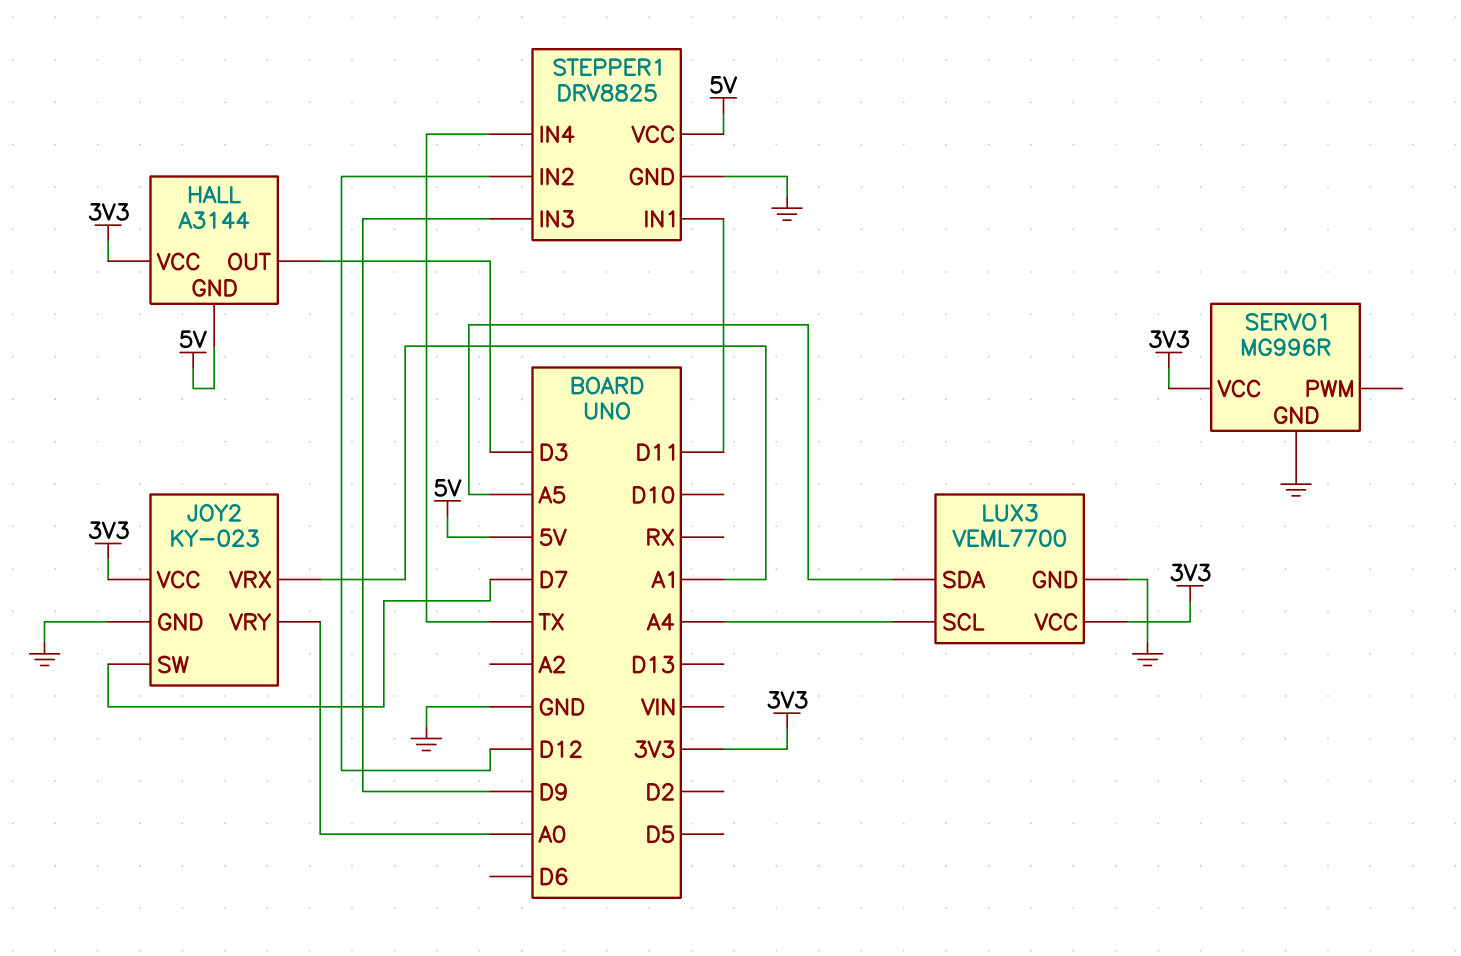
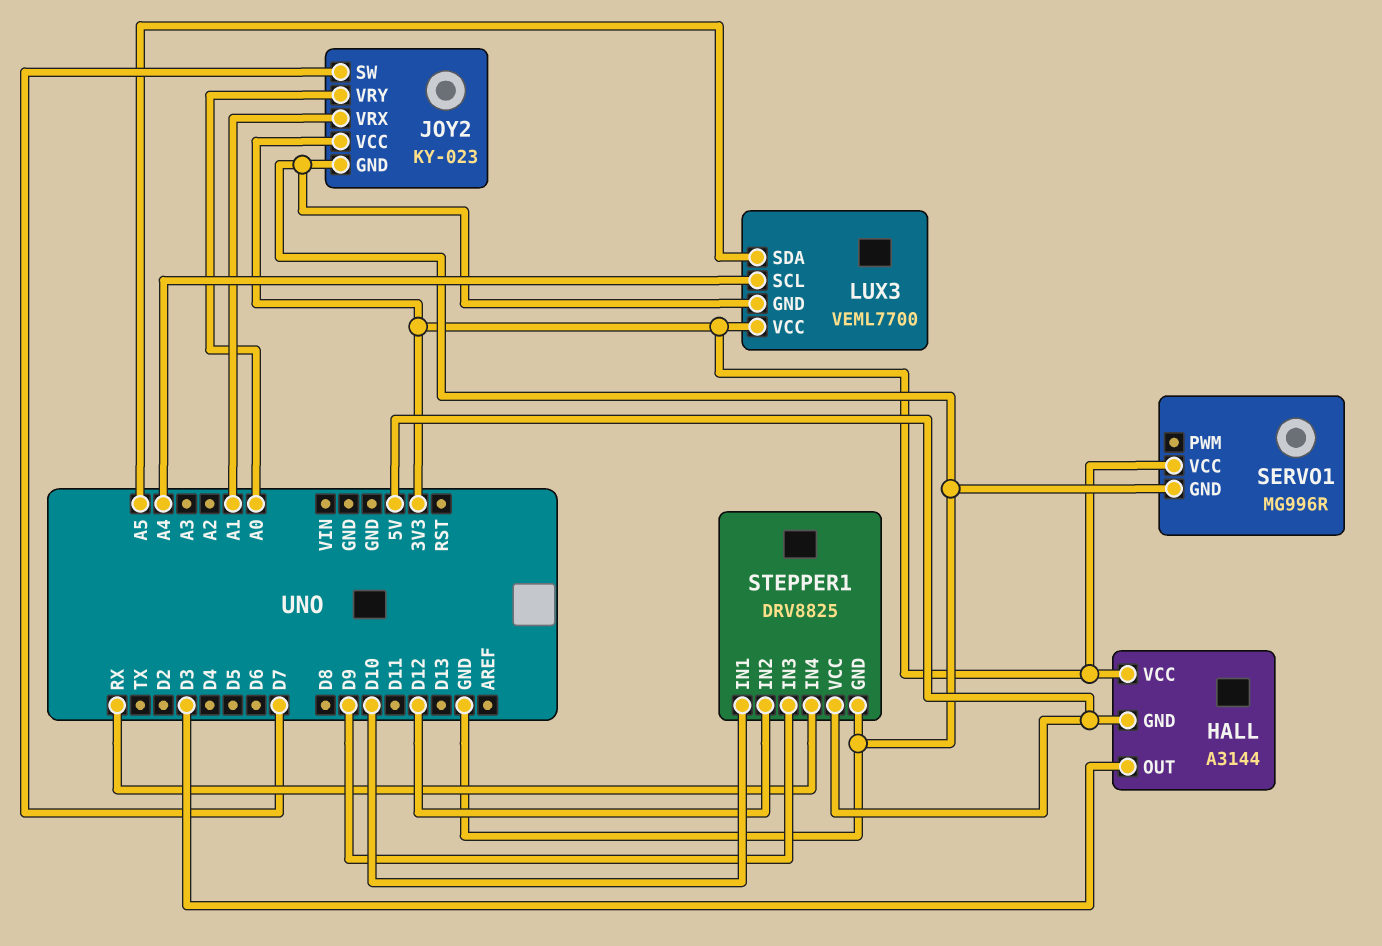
STEPPER1 pin IN1: D11 -> D10
STEPPER1 pin IN4: TX -> RX

